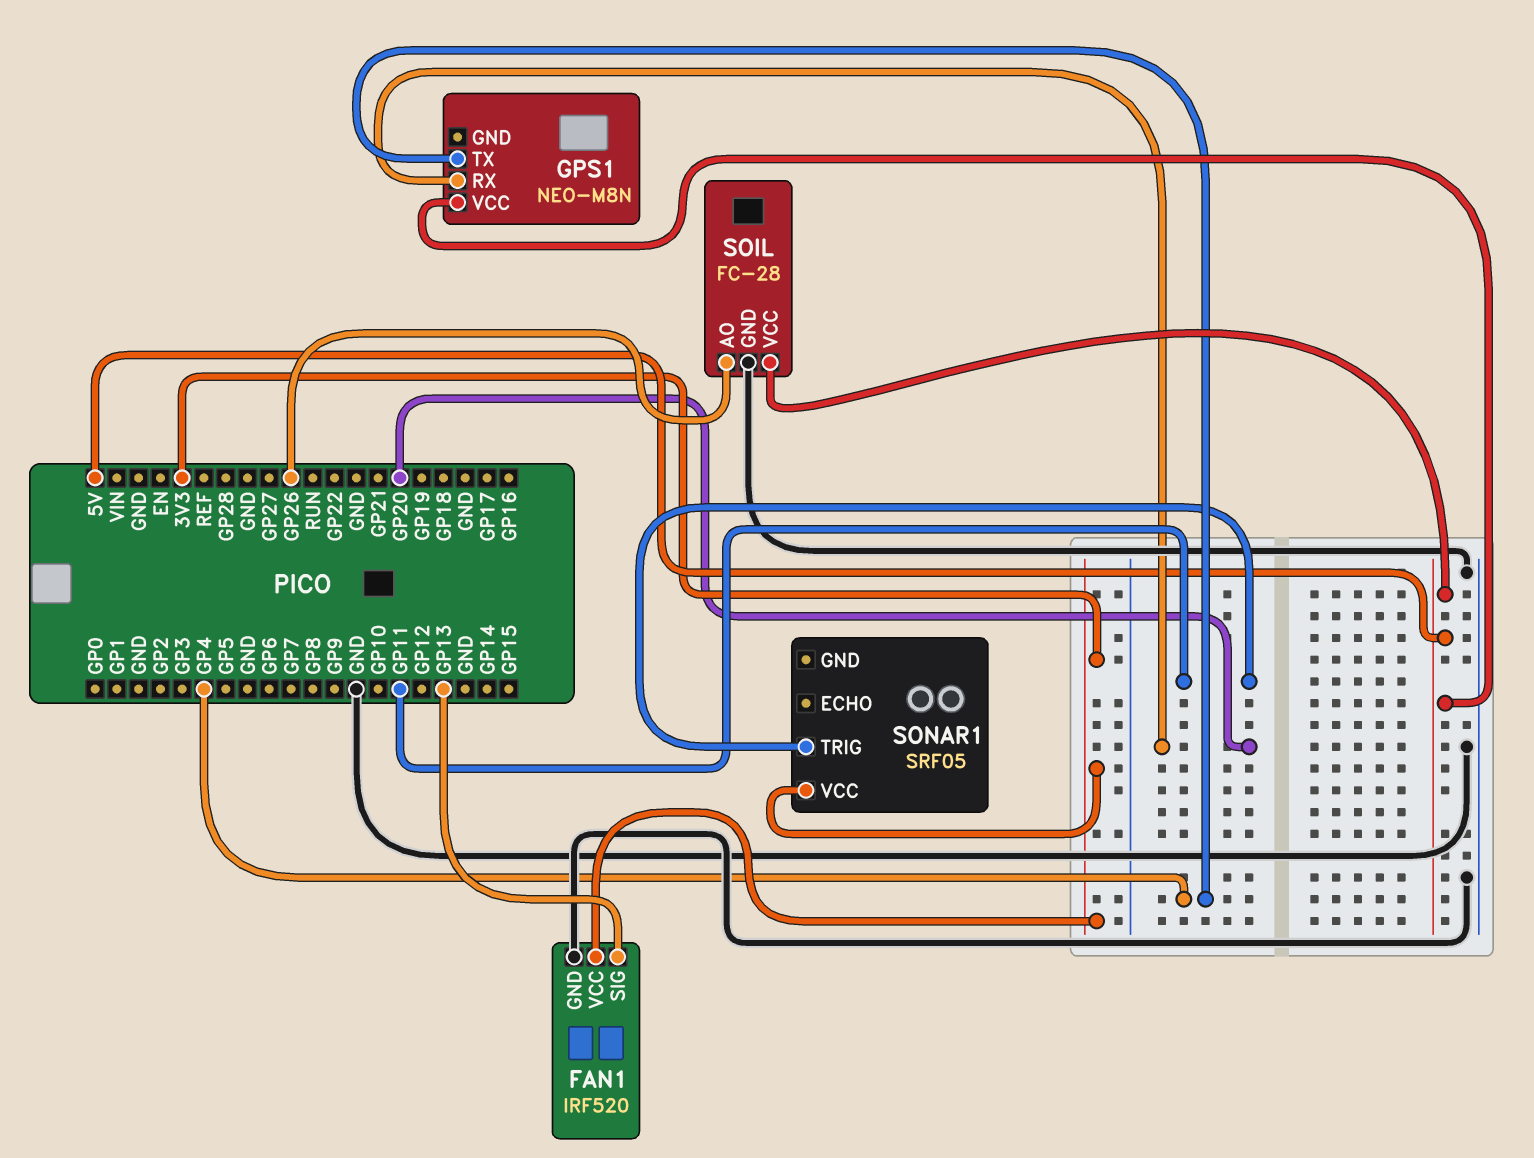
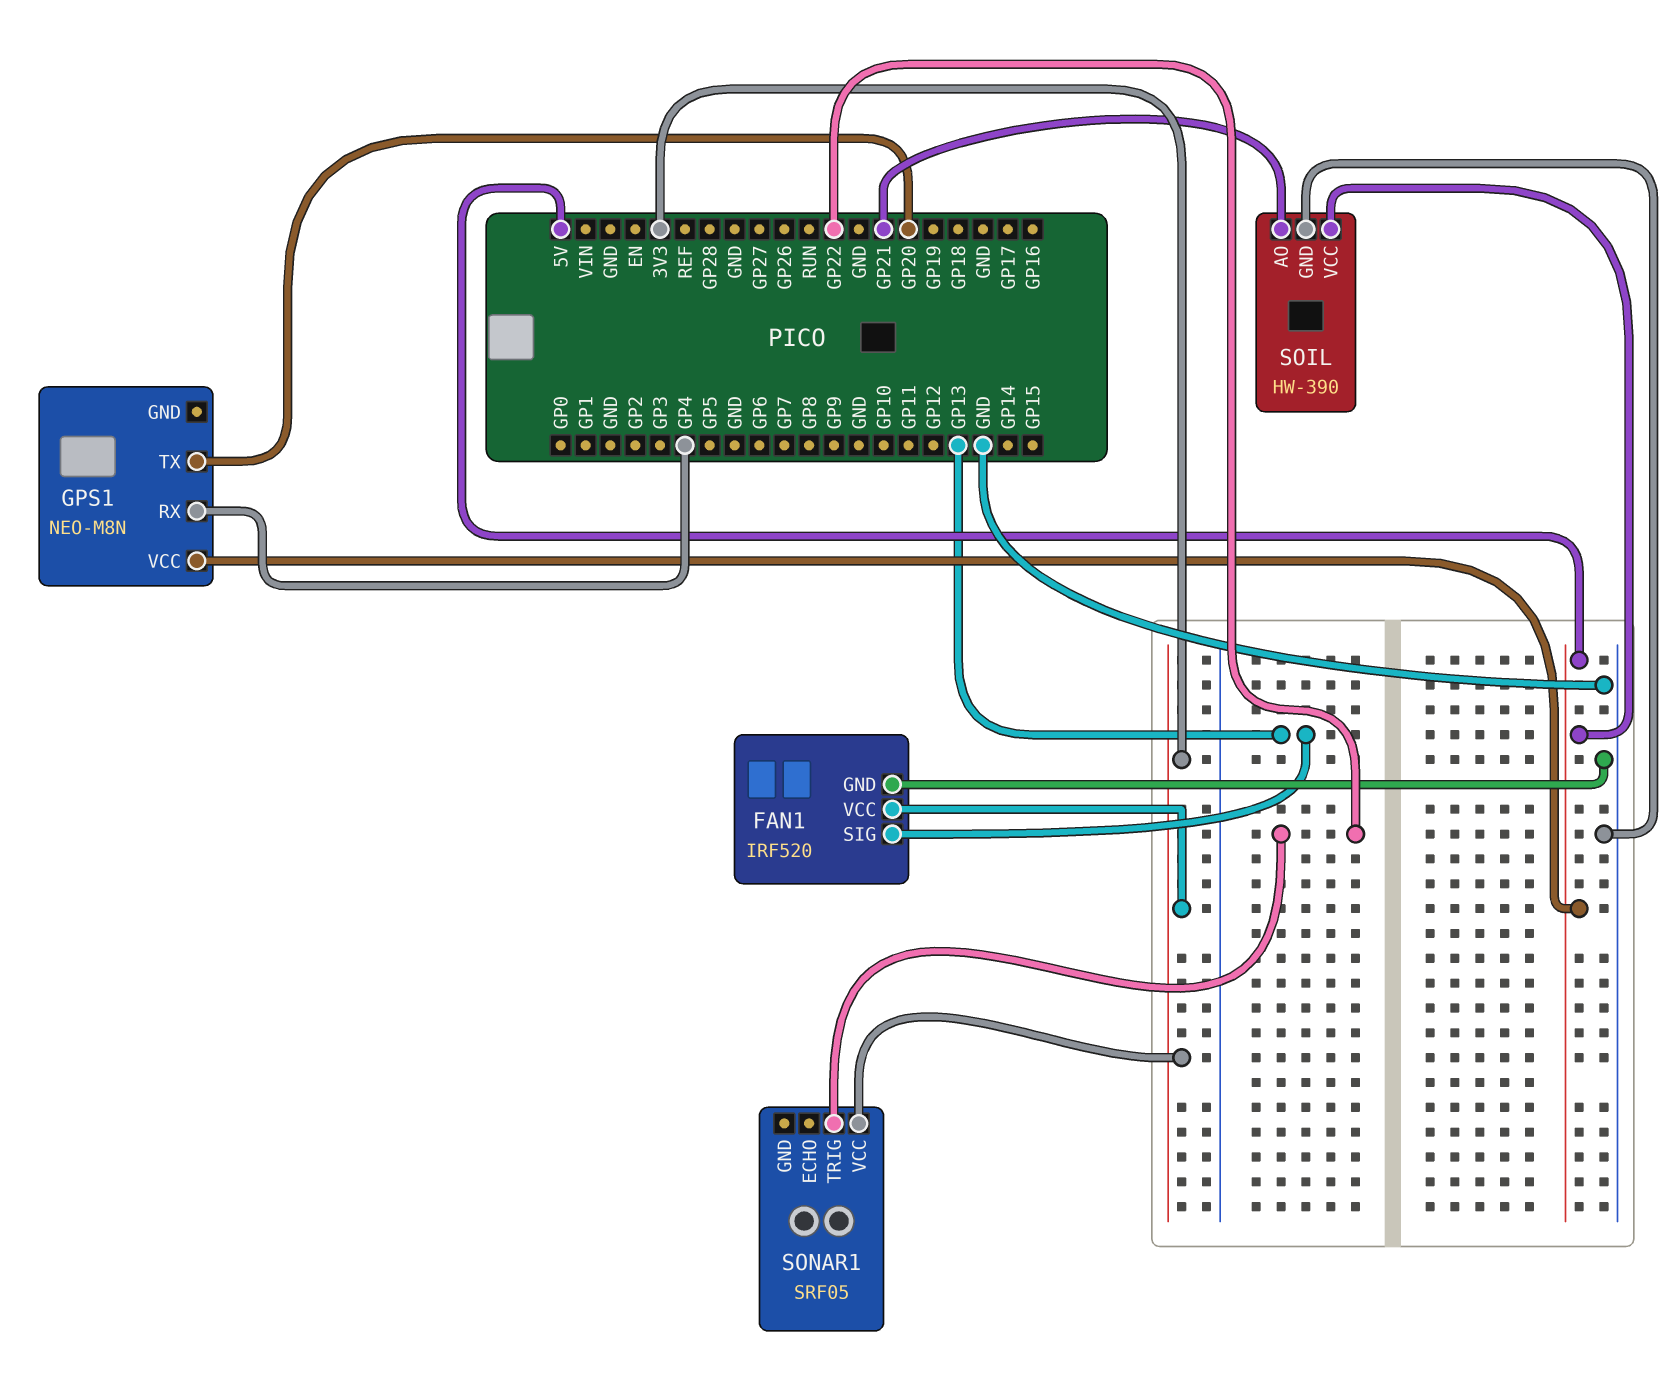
GPS1 pin RX: GP20 -> GP4
GPS1 pin TX: GP4 -> GP20
SOIL: FC-28 -> HW-390
SOIL pin AO: GP26 -> GP21
SONAR1 pin TRIG: GP11 -> GP22

